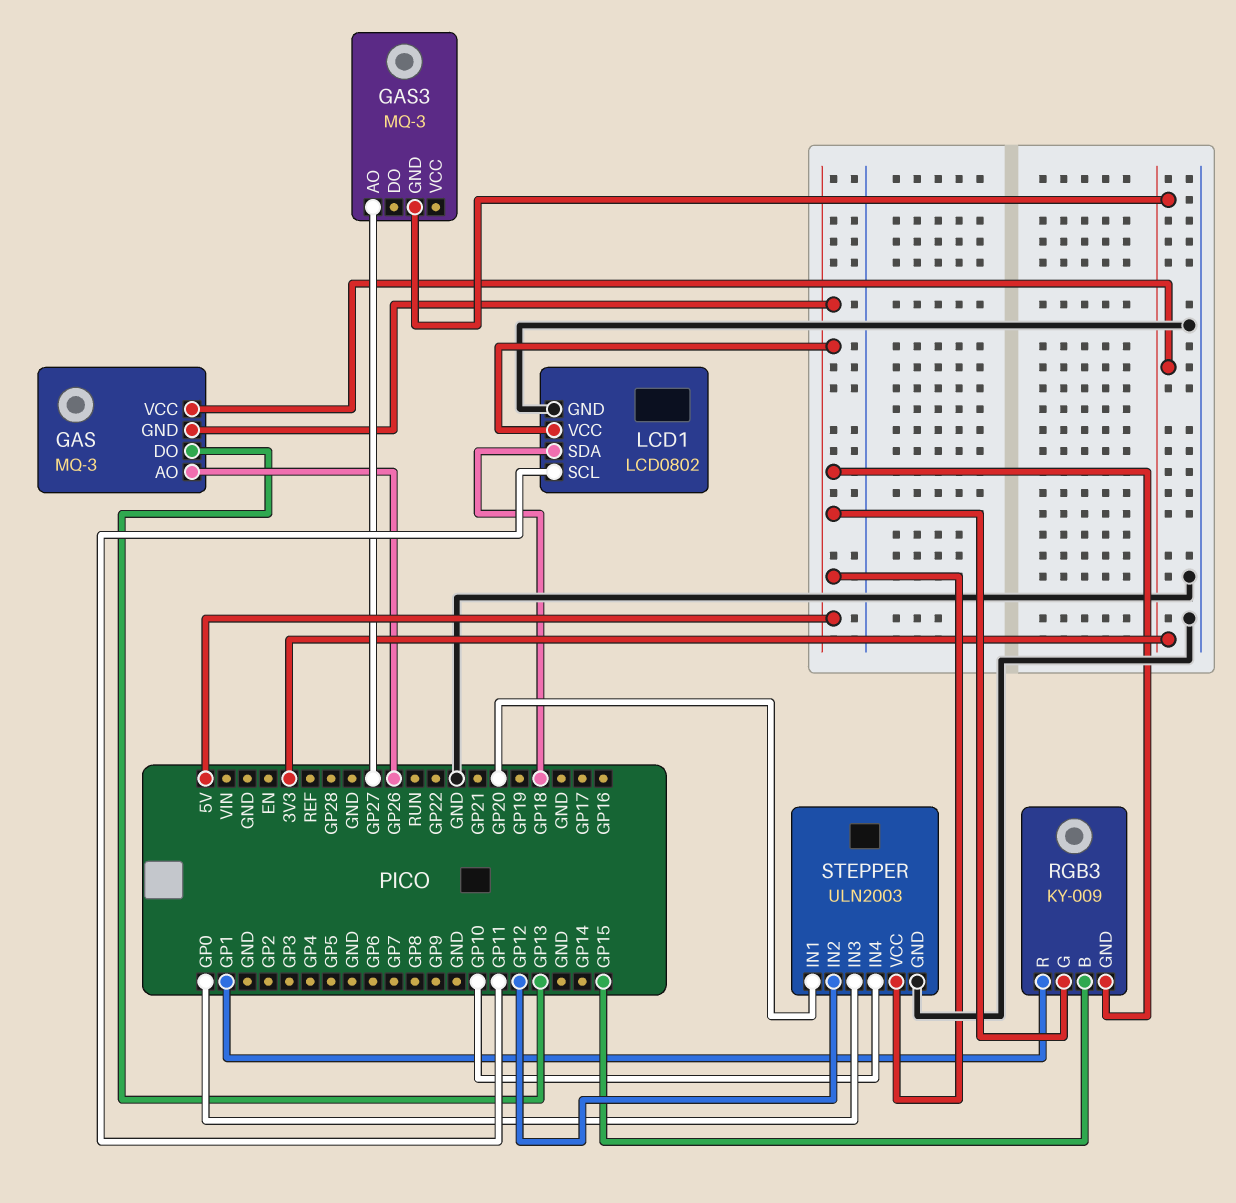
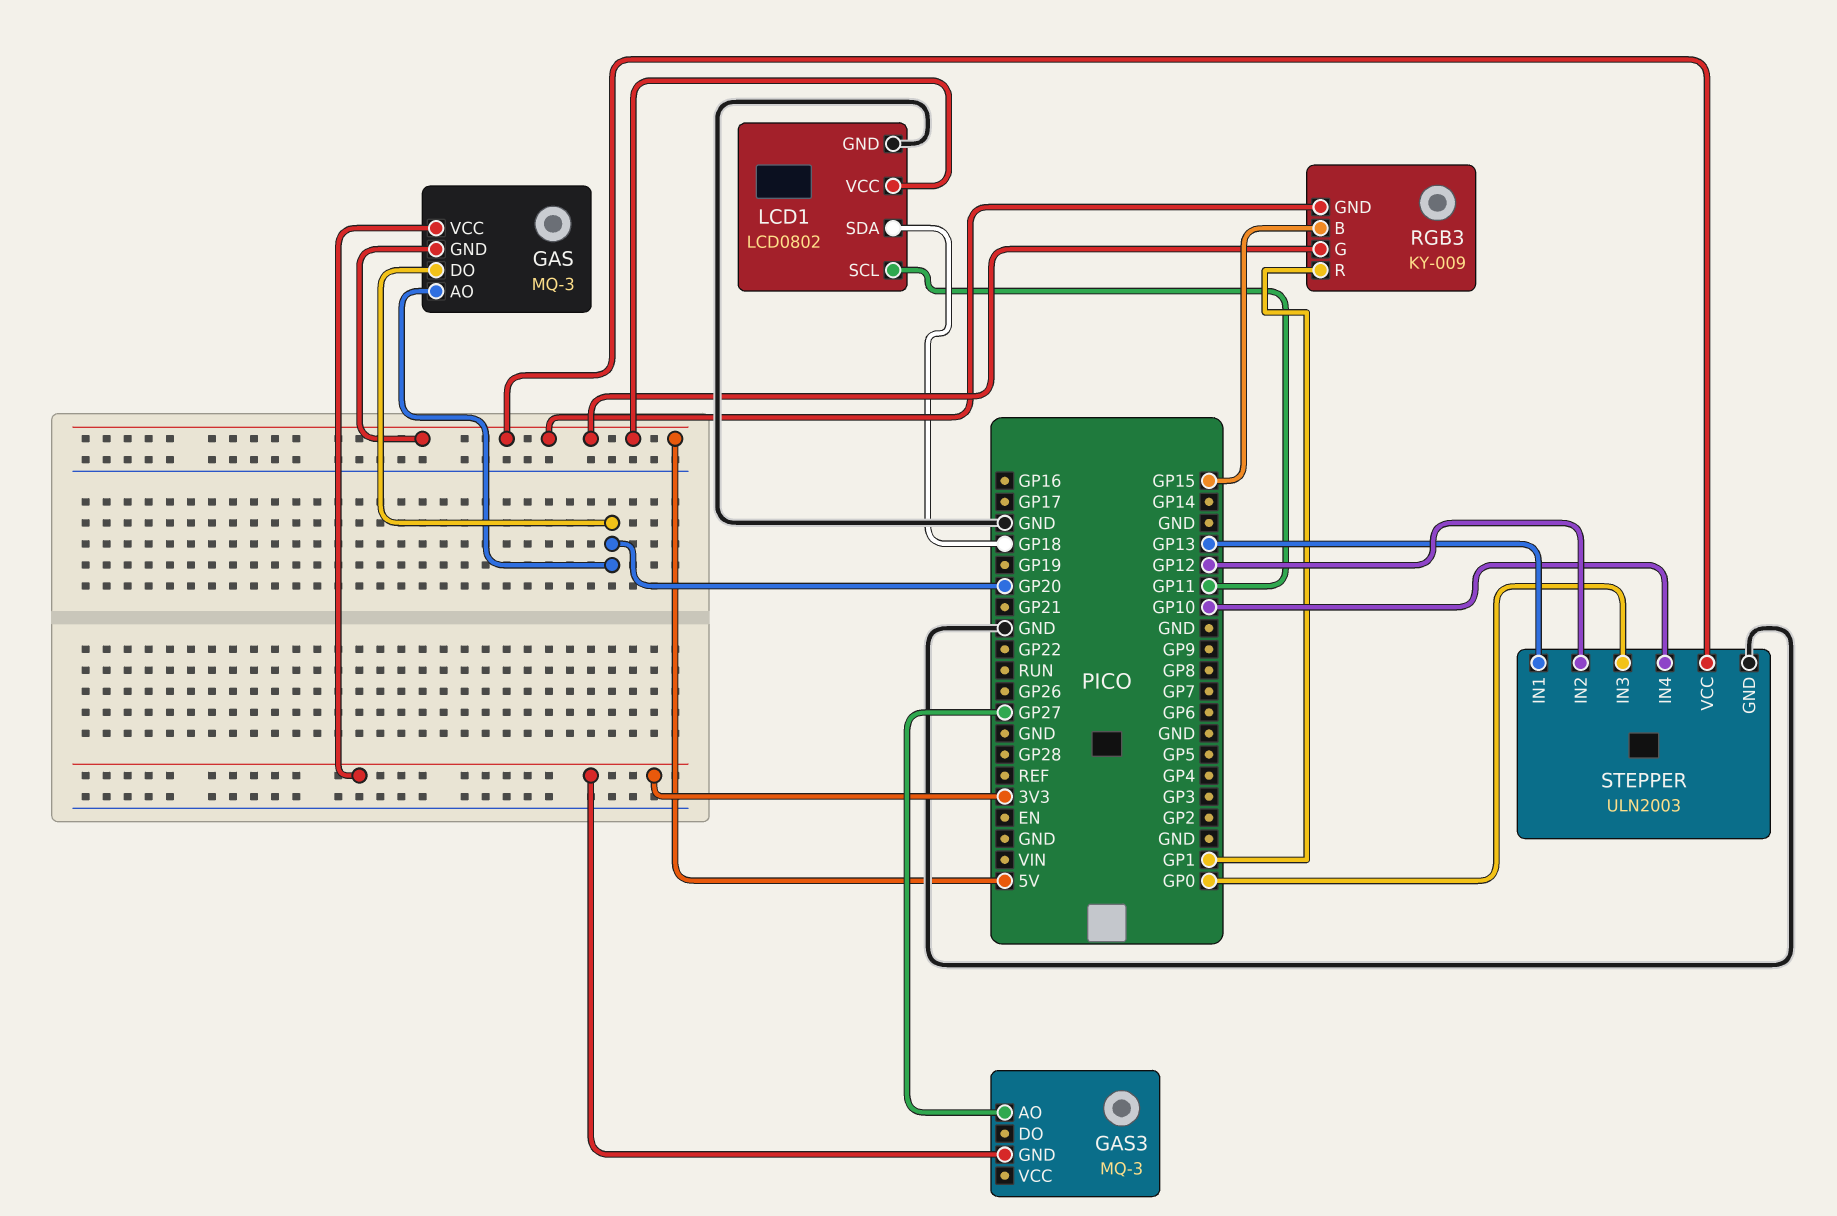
GAS pin AO: GP26 -> GP20
GAS pin DO: GP13 -> GP20
STEPPER pin IN1: GP20 -> GP13

